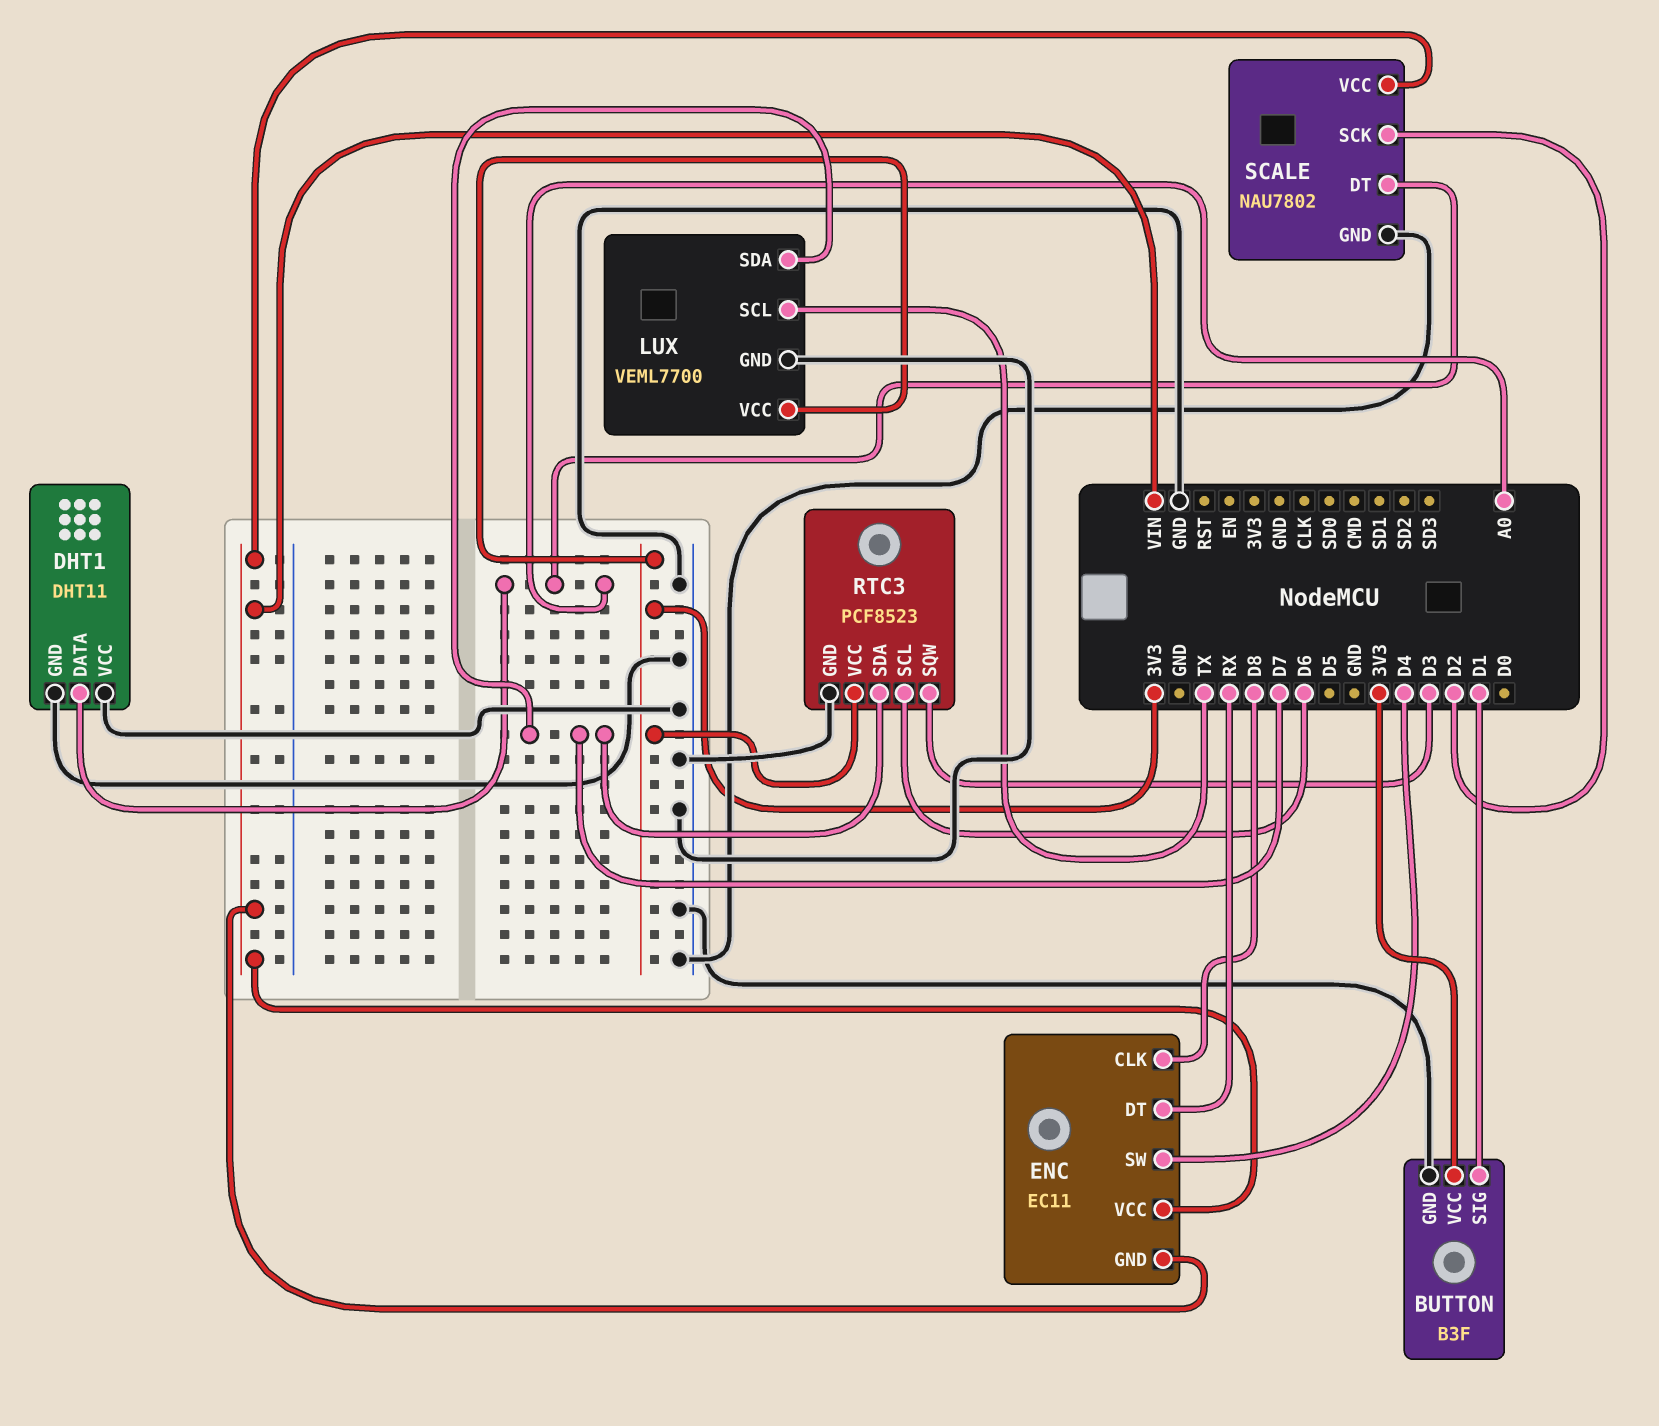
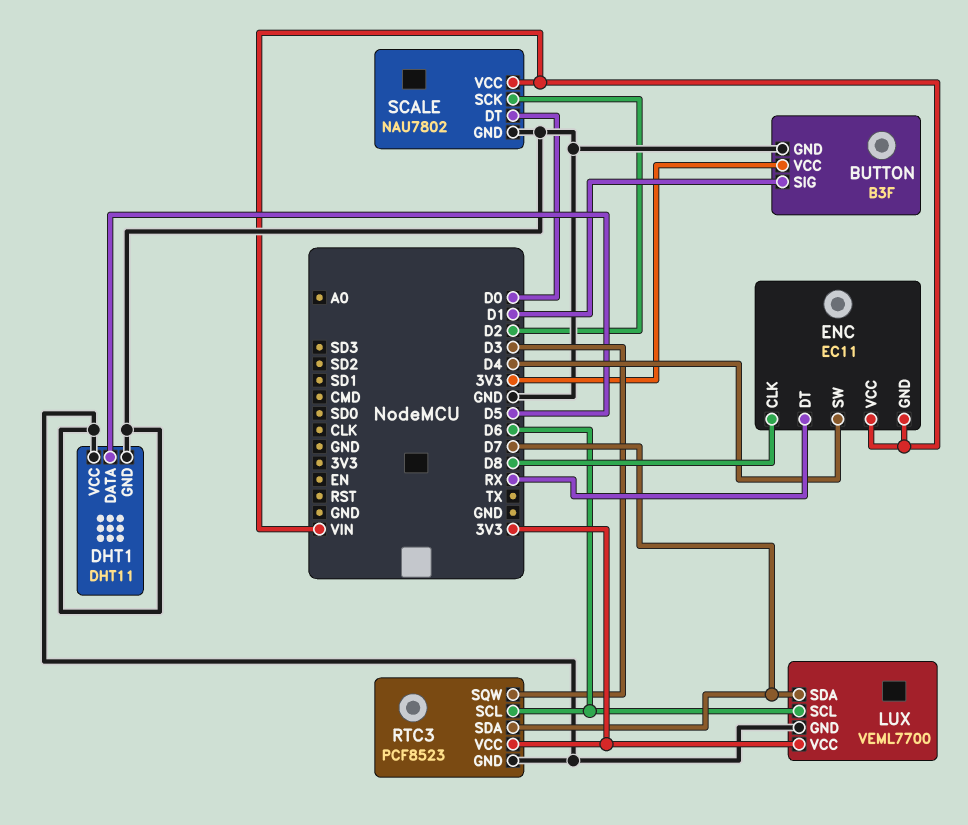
DHT1 pin DATA: A0 -> D5
LUX pin SCL: TX -> D6
SCALE pin DT: A0 -> D0

